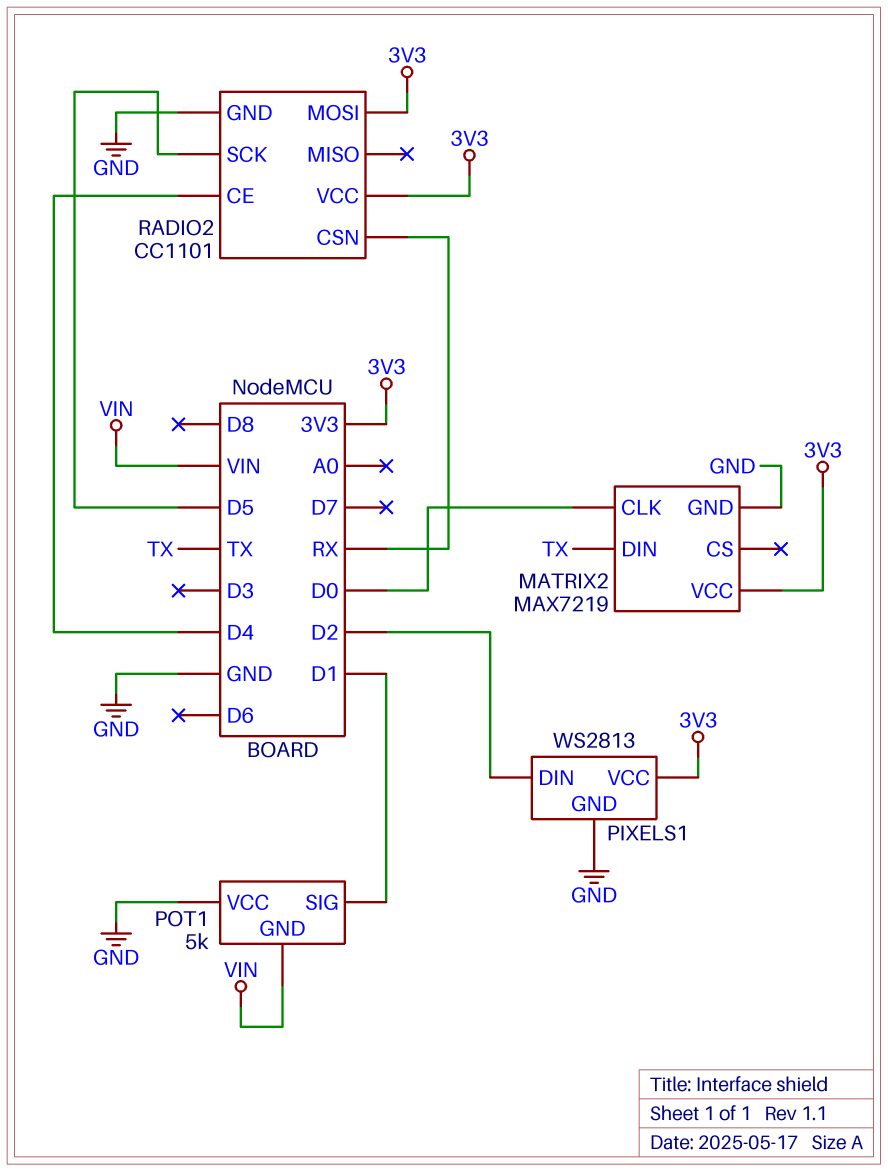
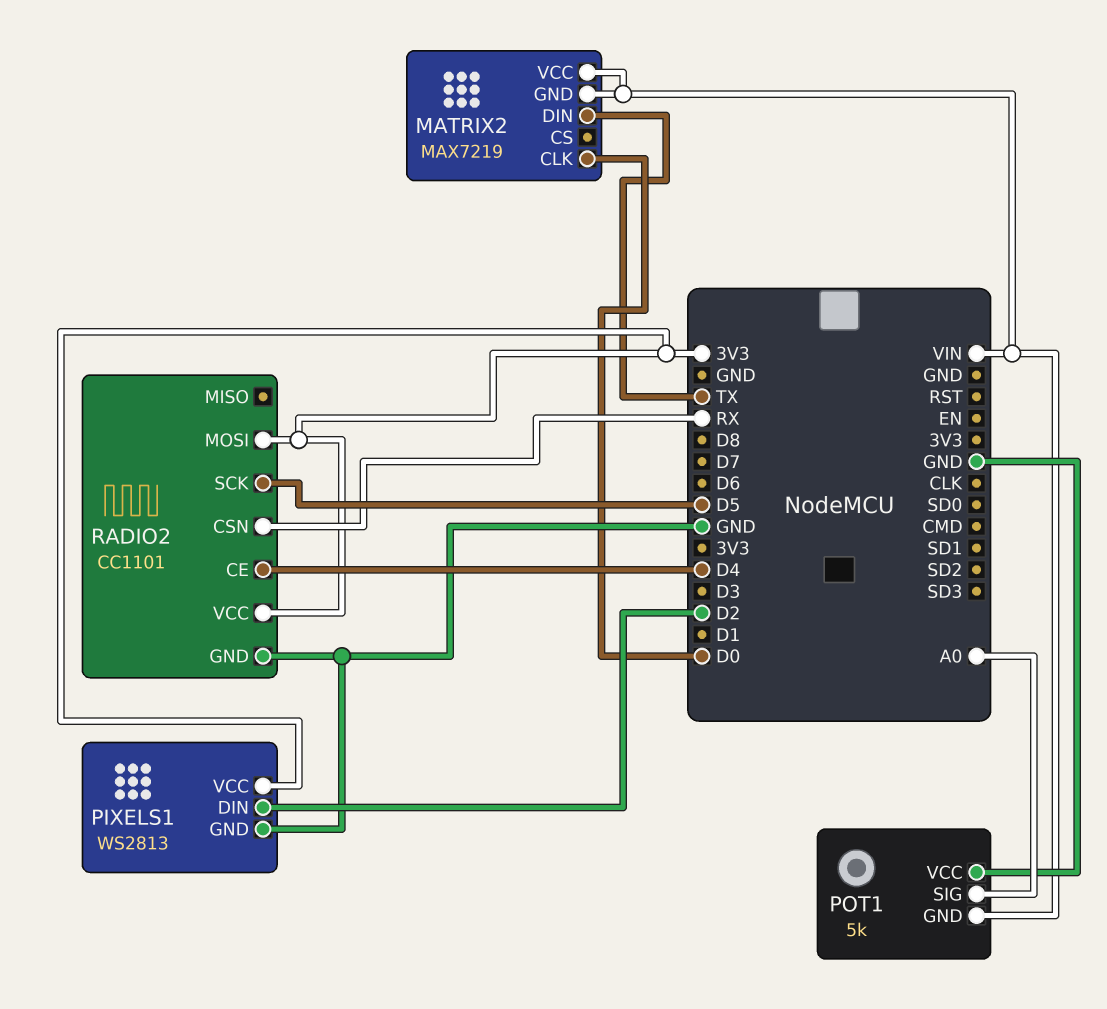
MATRIX2 pin GND: GND -> VIN
MATRIX2 pin VCC: 3V3 -> VIN
POT1 pin SIG: D1 -> A0

